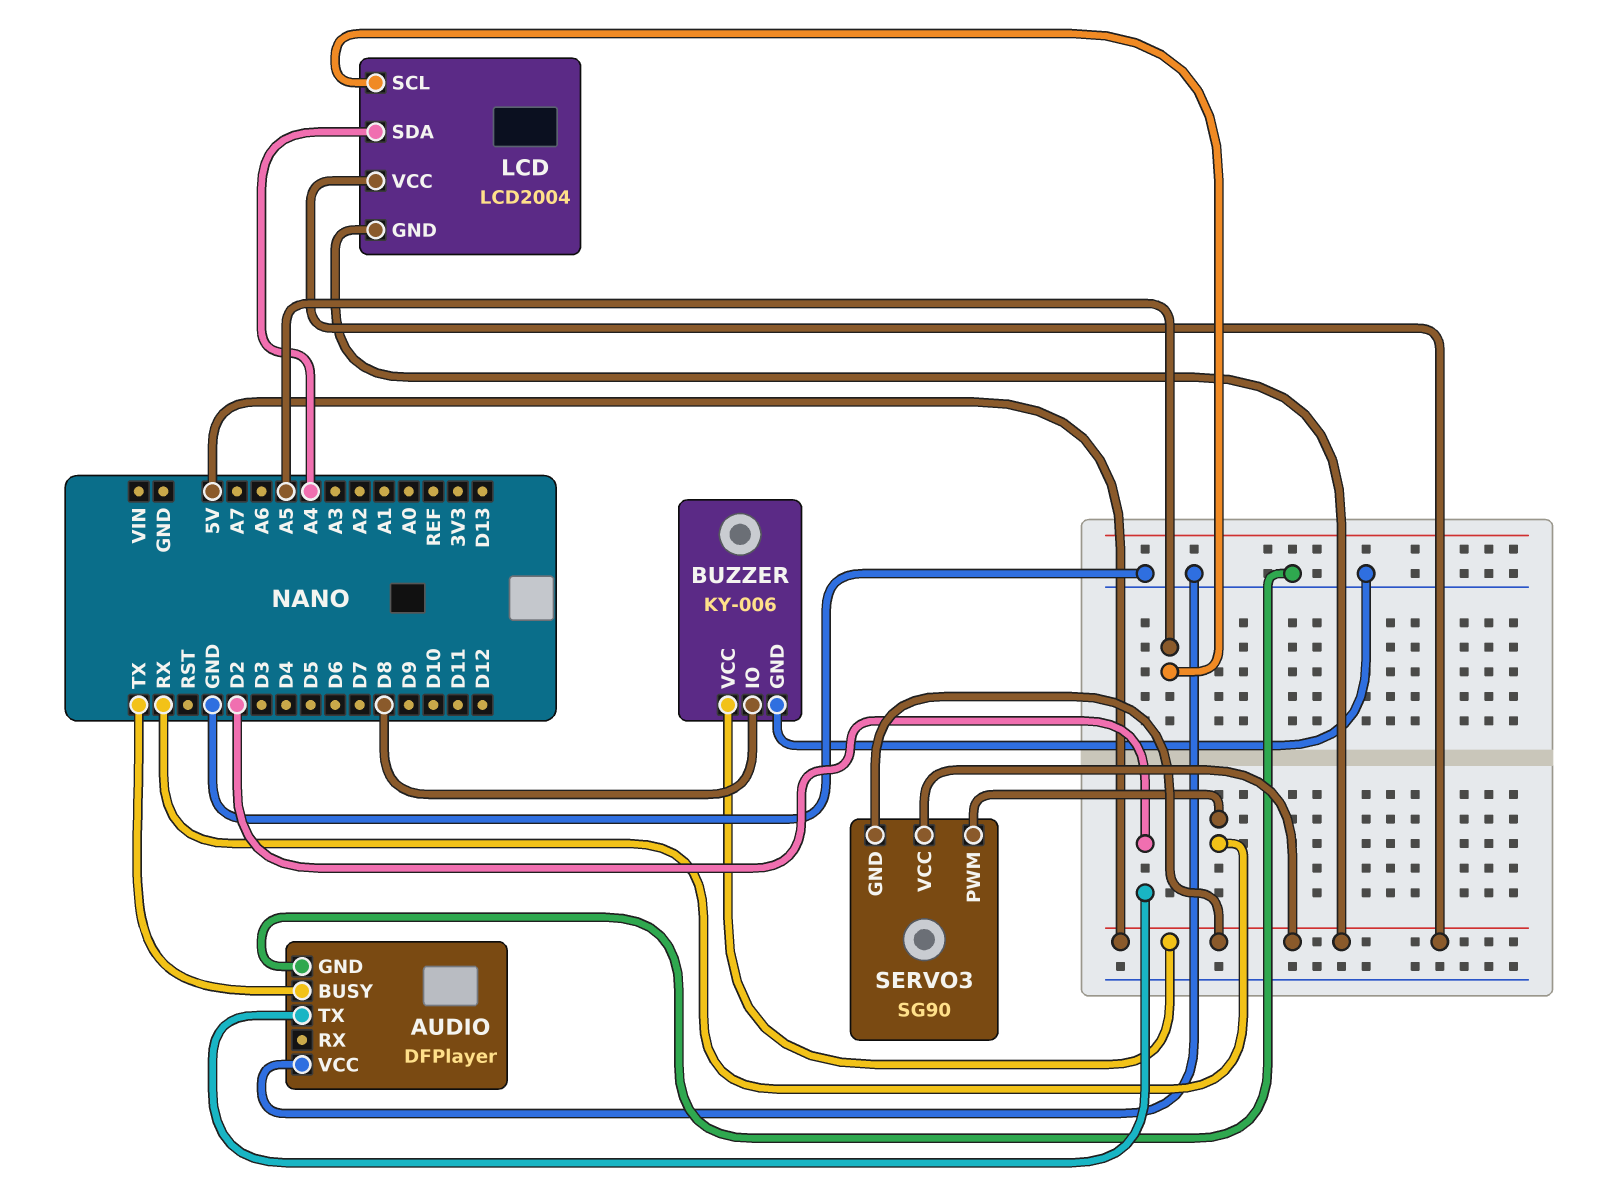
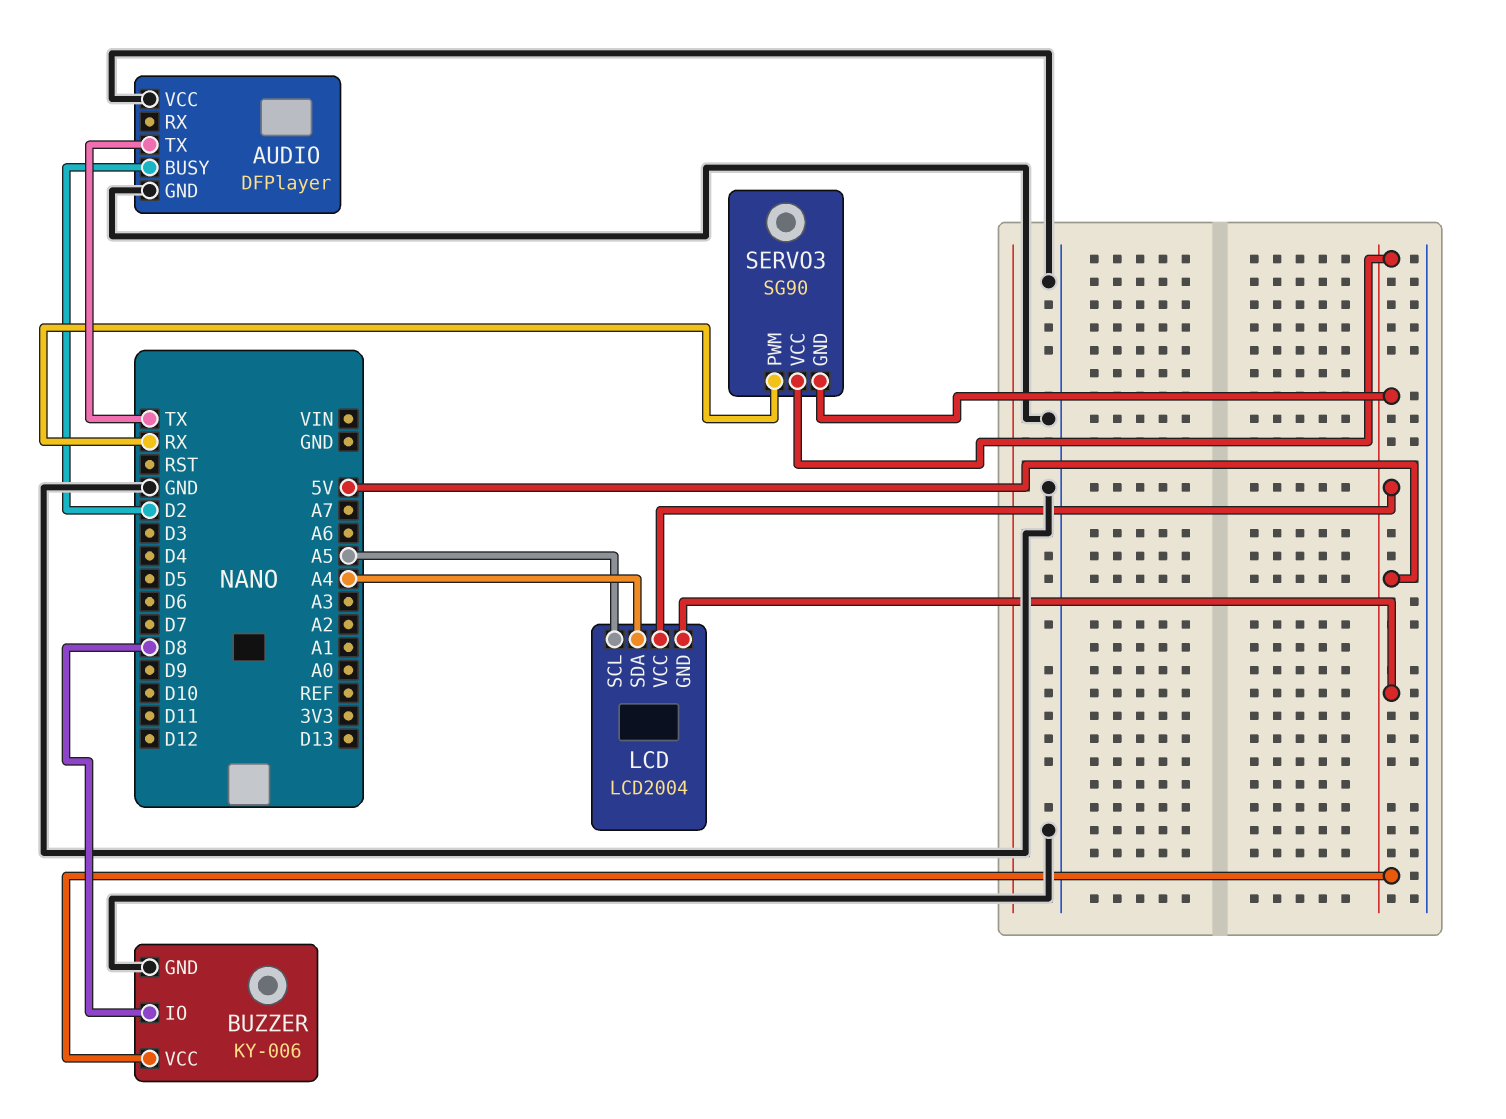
AUDIO pin BUSY: TX -> D2
AUDIO pin TX: D2 -> TX

